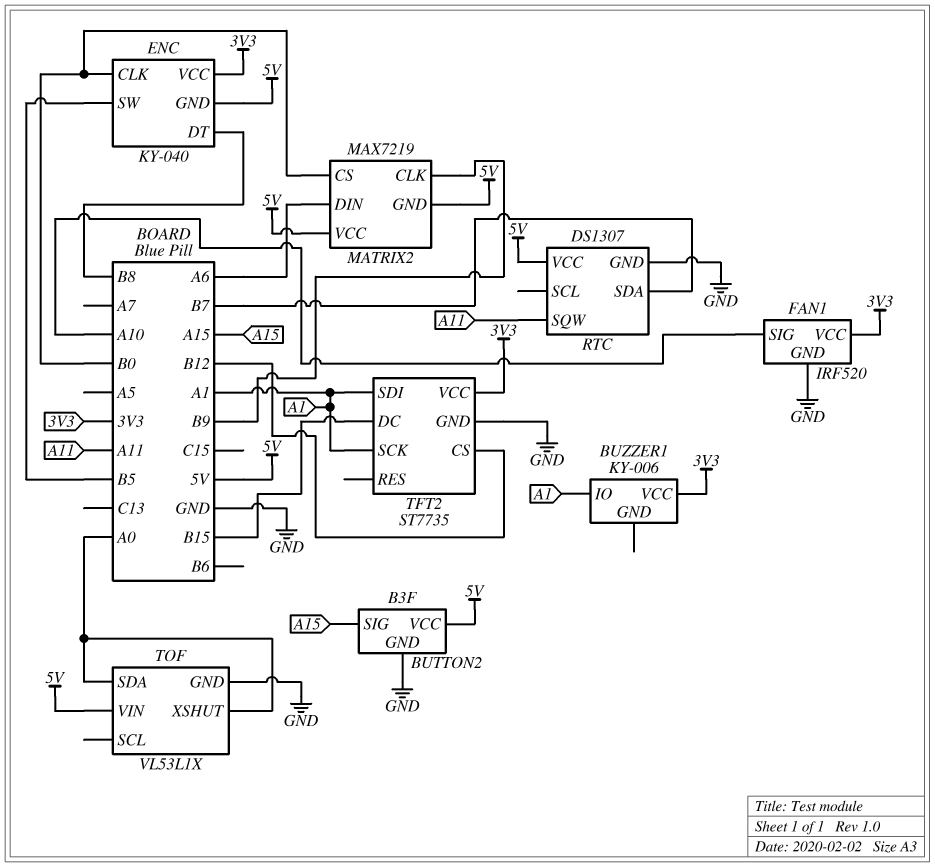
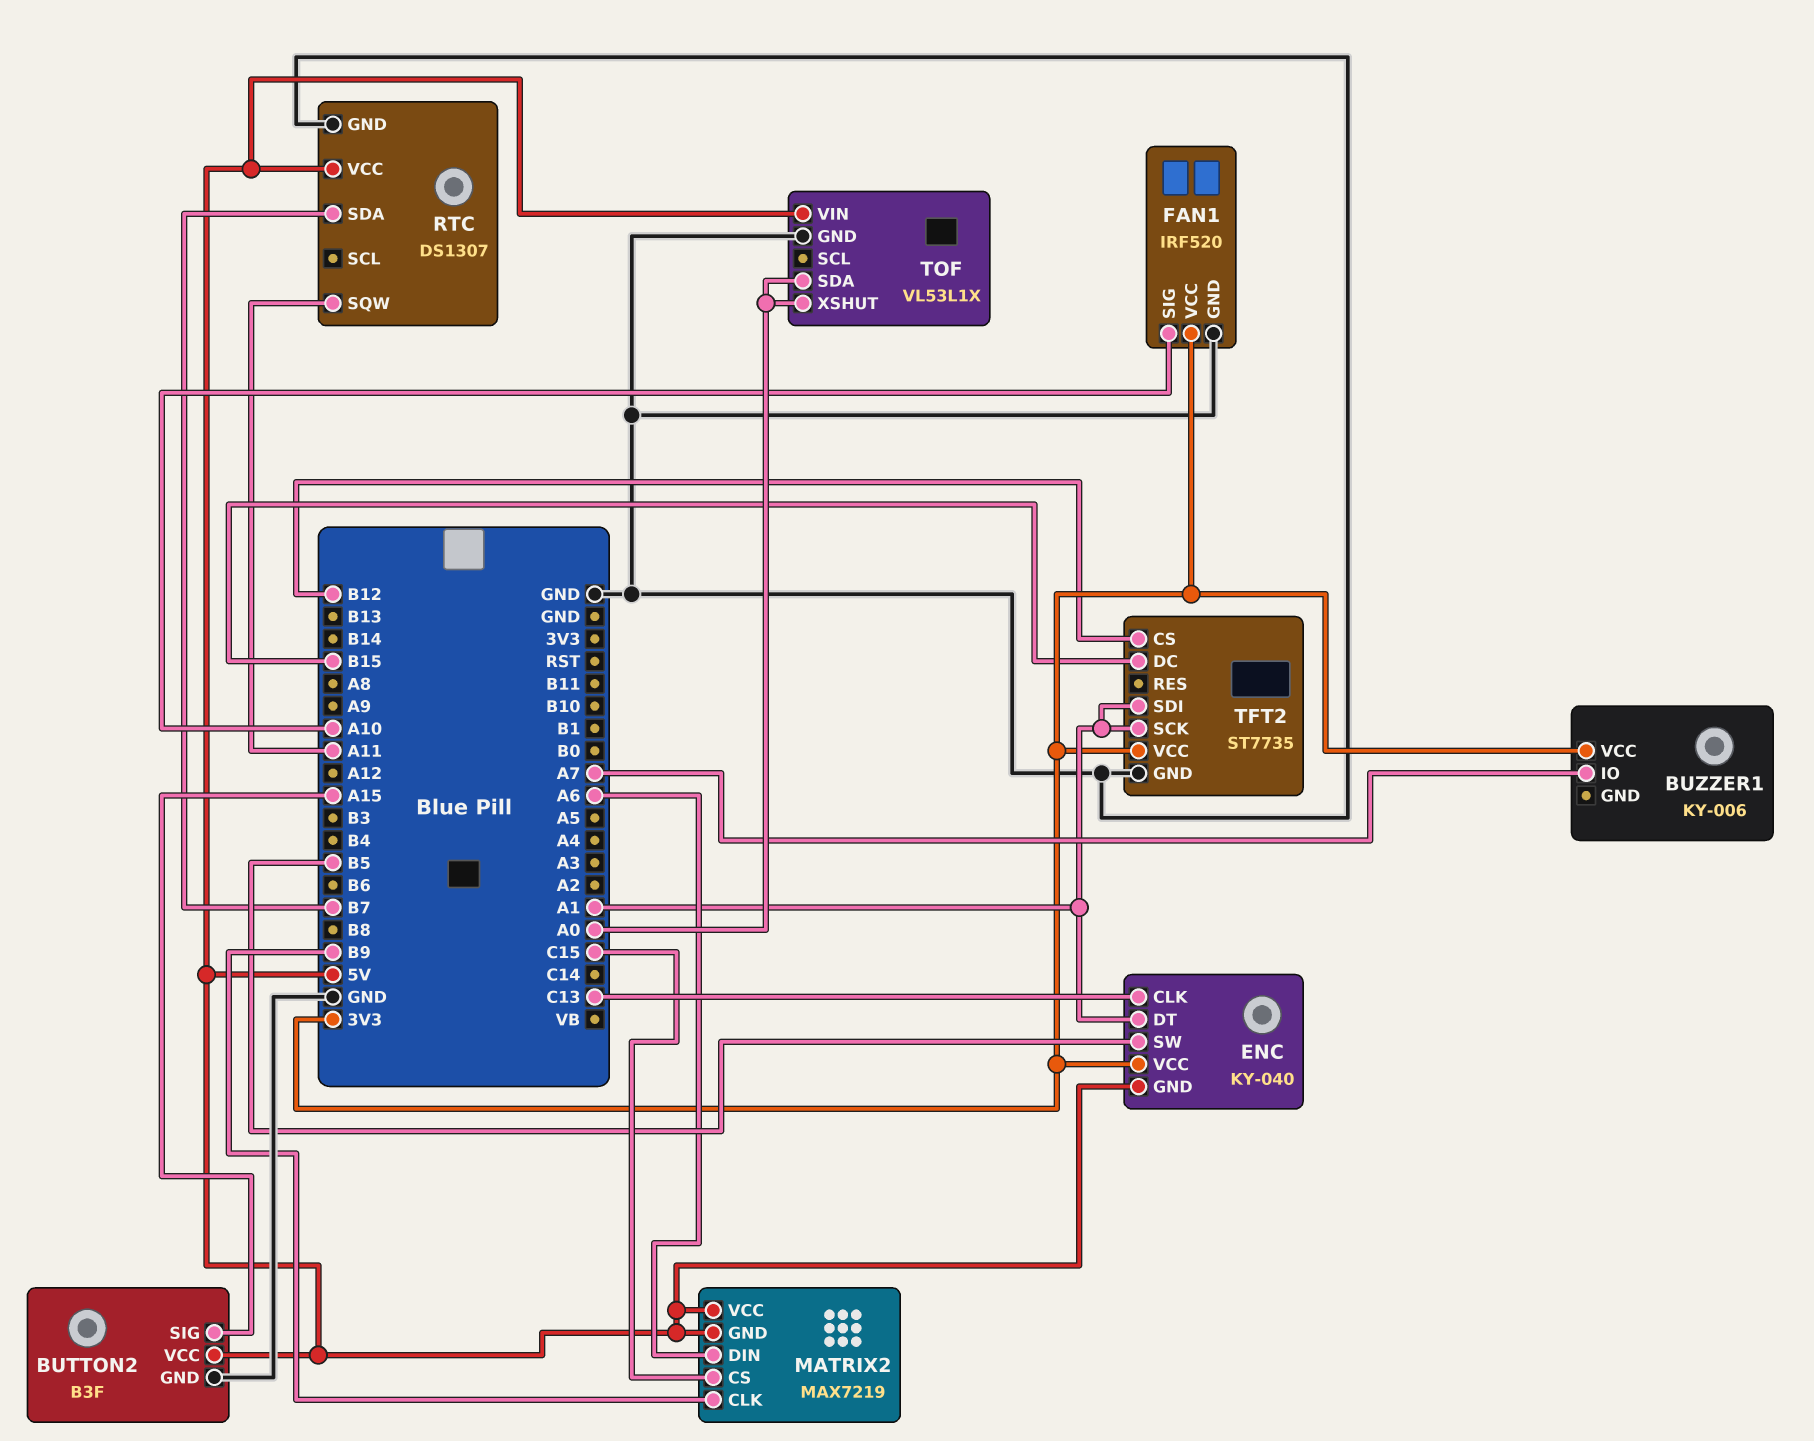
BUZZER1 pin IO: A1 -> A7
ENC pin CLK: B0 -> C13
ENC pin DT: B8 -> A1
MATRIX2 pin CS: B0 -> C15

